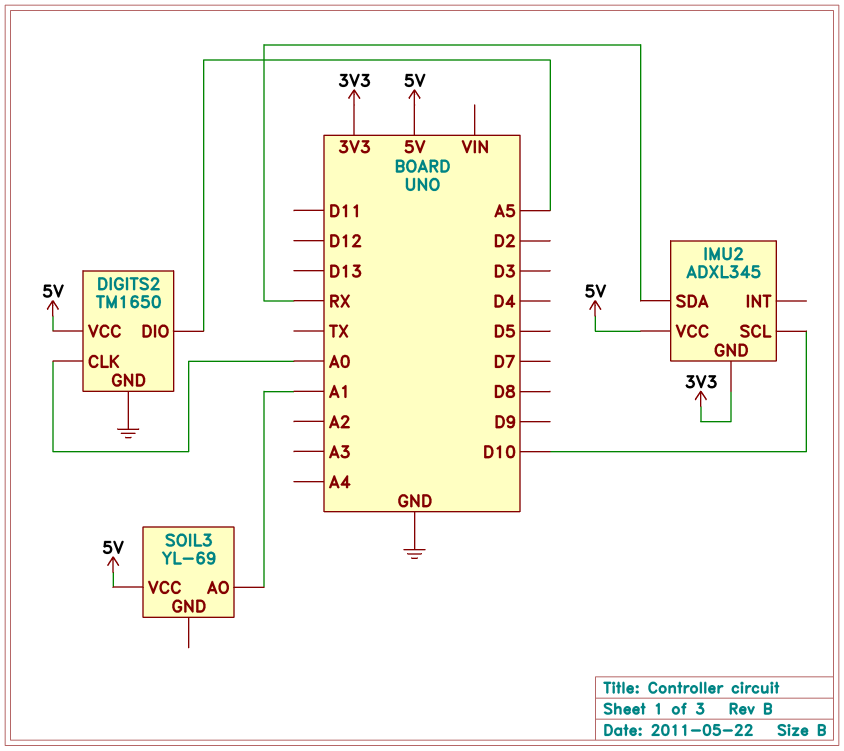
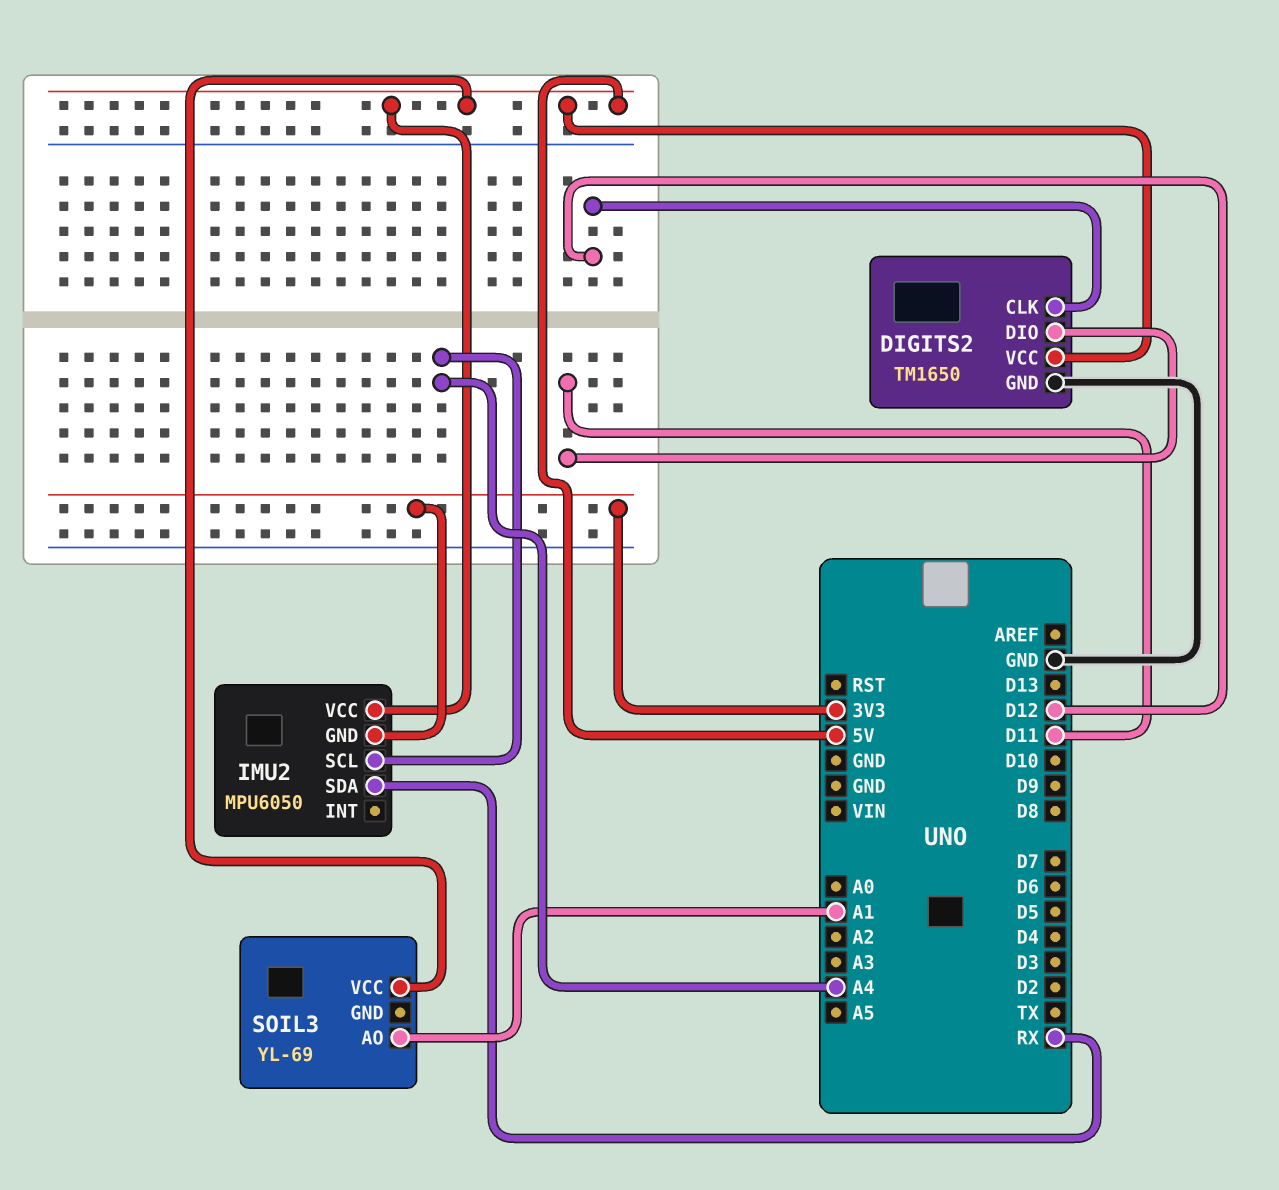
DIGITS2 pin CLK: A0 -> D12
DIGITS2 pin DIO: A5 -> D11
IMU2: ADXL345 -> MPU6050
IMU2 pin SCL: D10 -> A4

